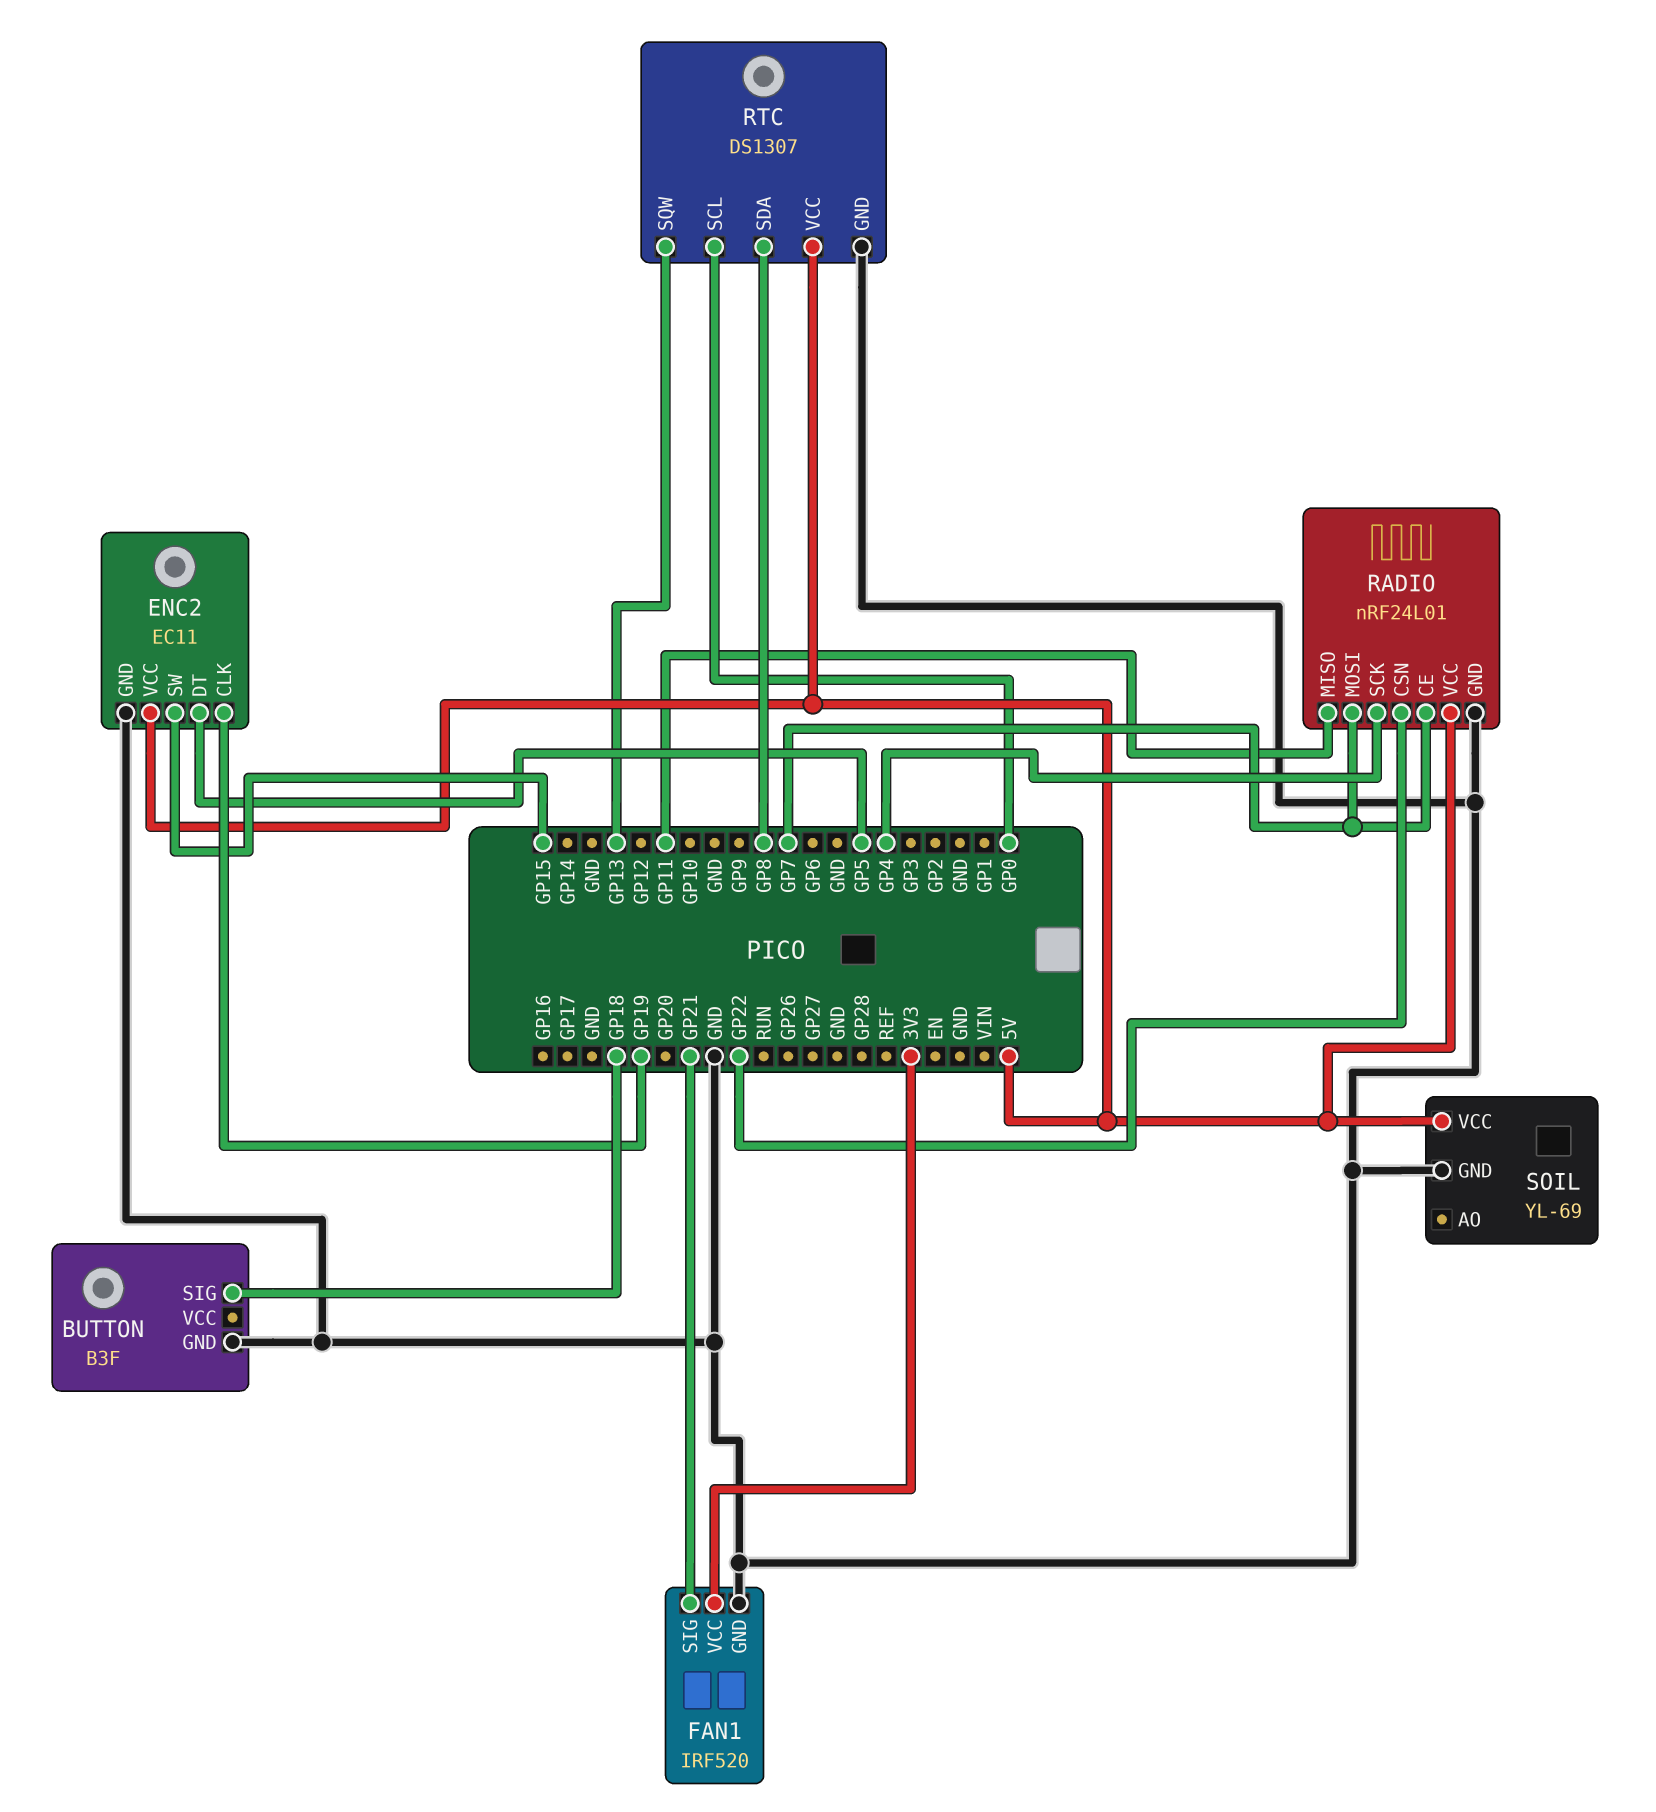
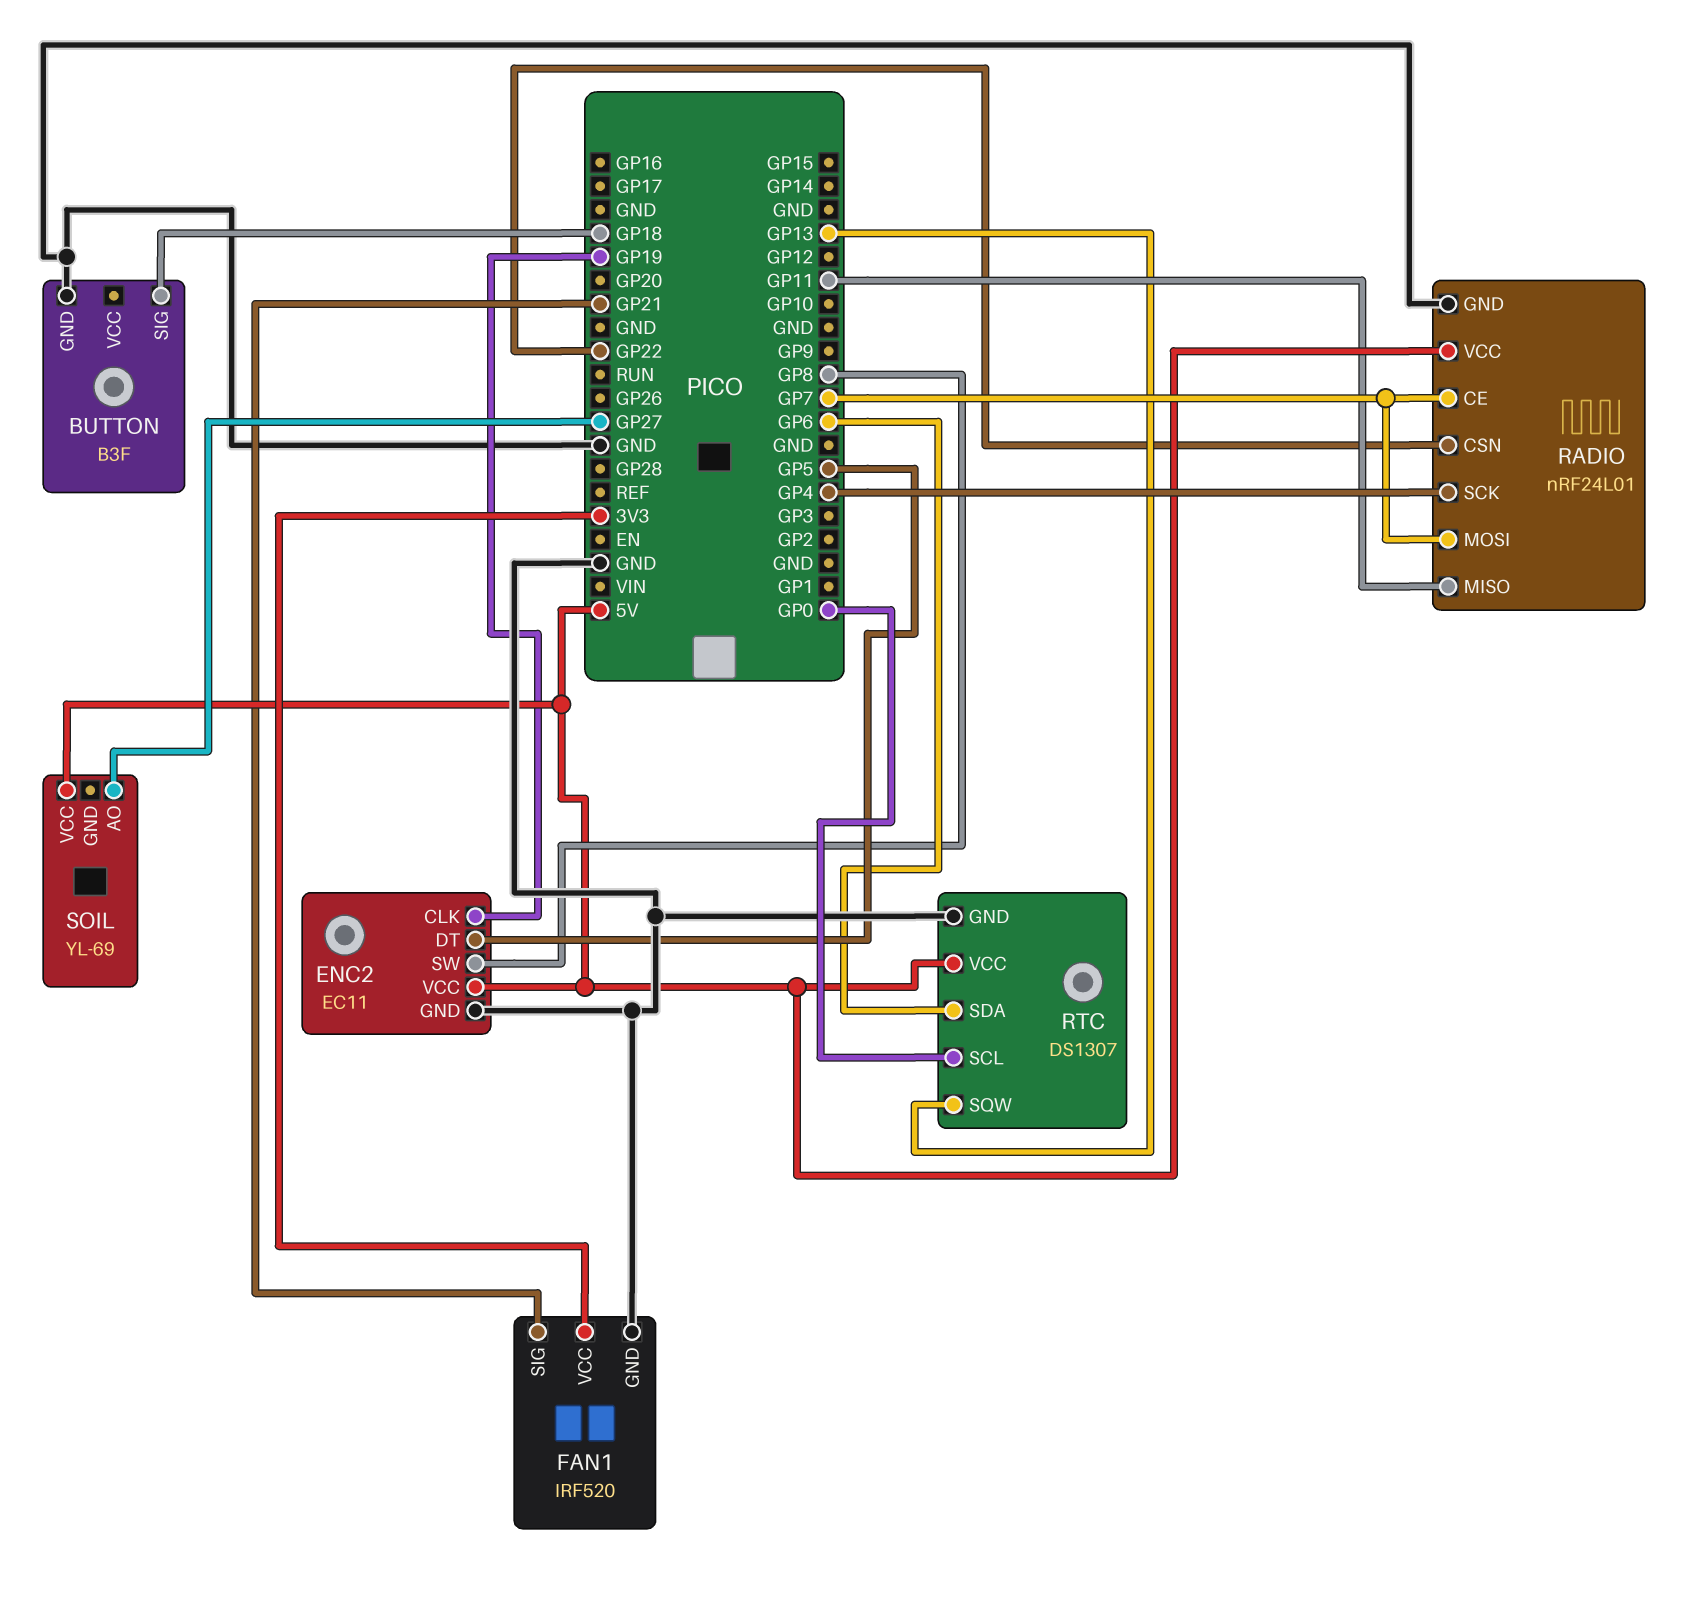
ENC2 pin SW: GP15 -> GP8
RTC pin SDA: GP8 -> GP6
SOIL pin AO: none -> GP27
SOIL pin GND: GND -> none

